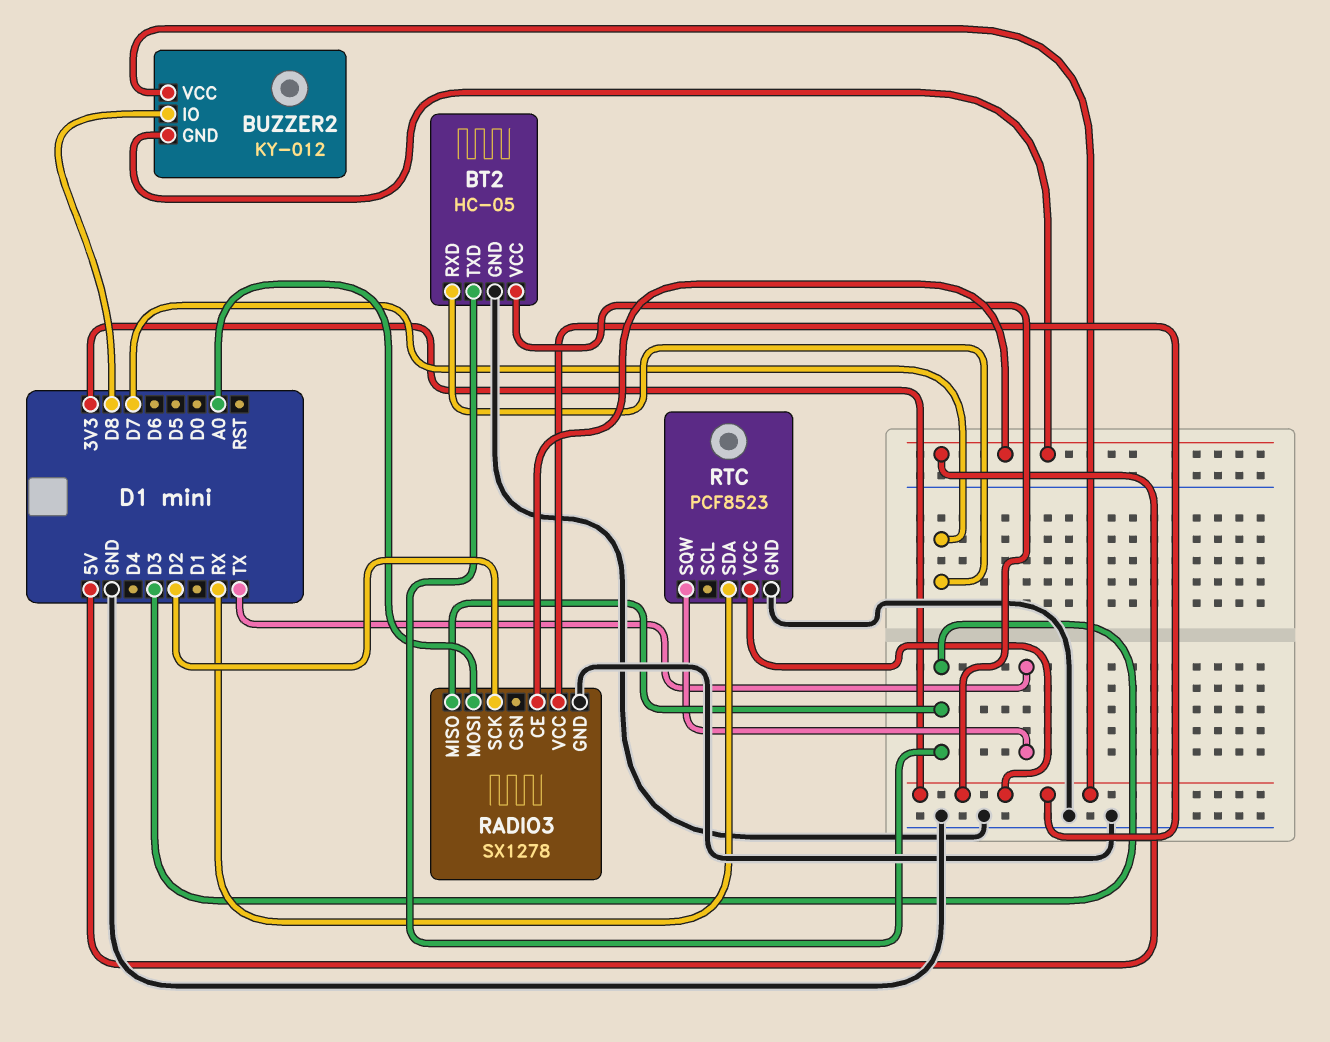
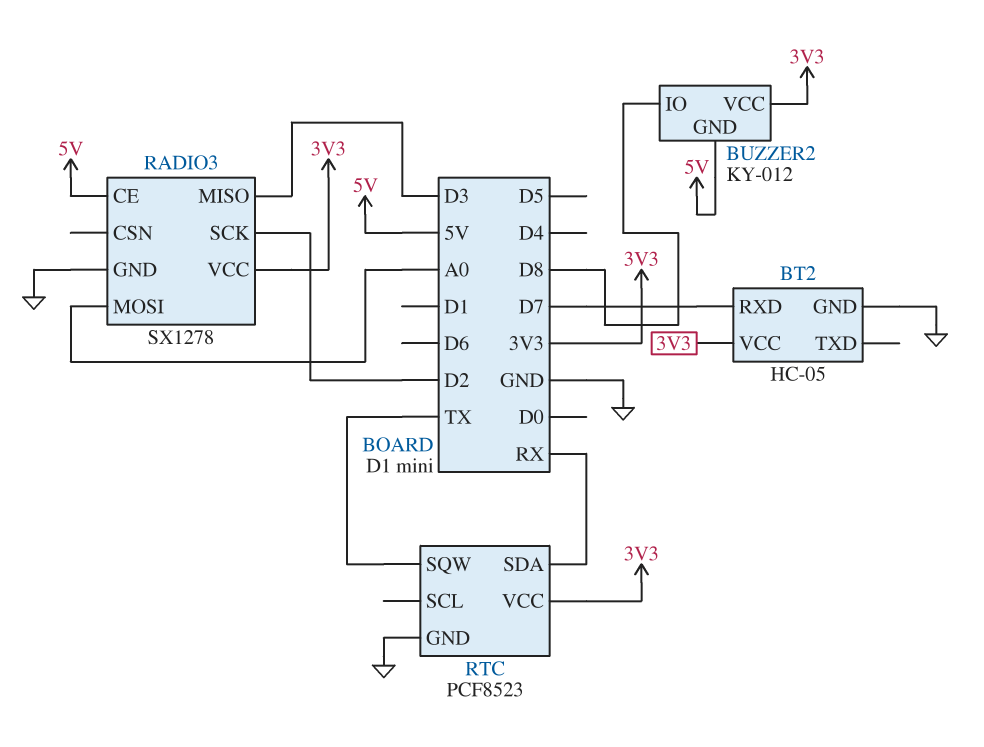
BT2 pin TXD: D3 -> none

